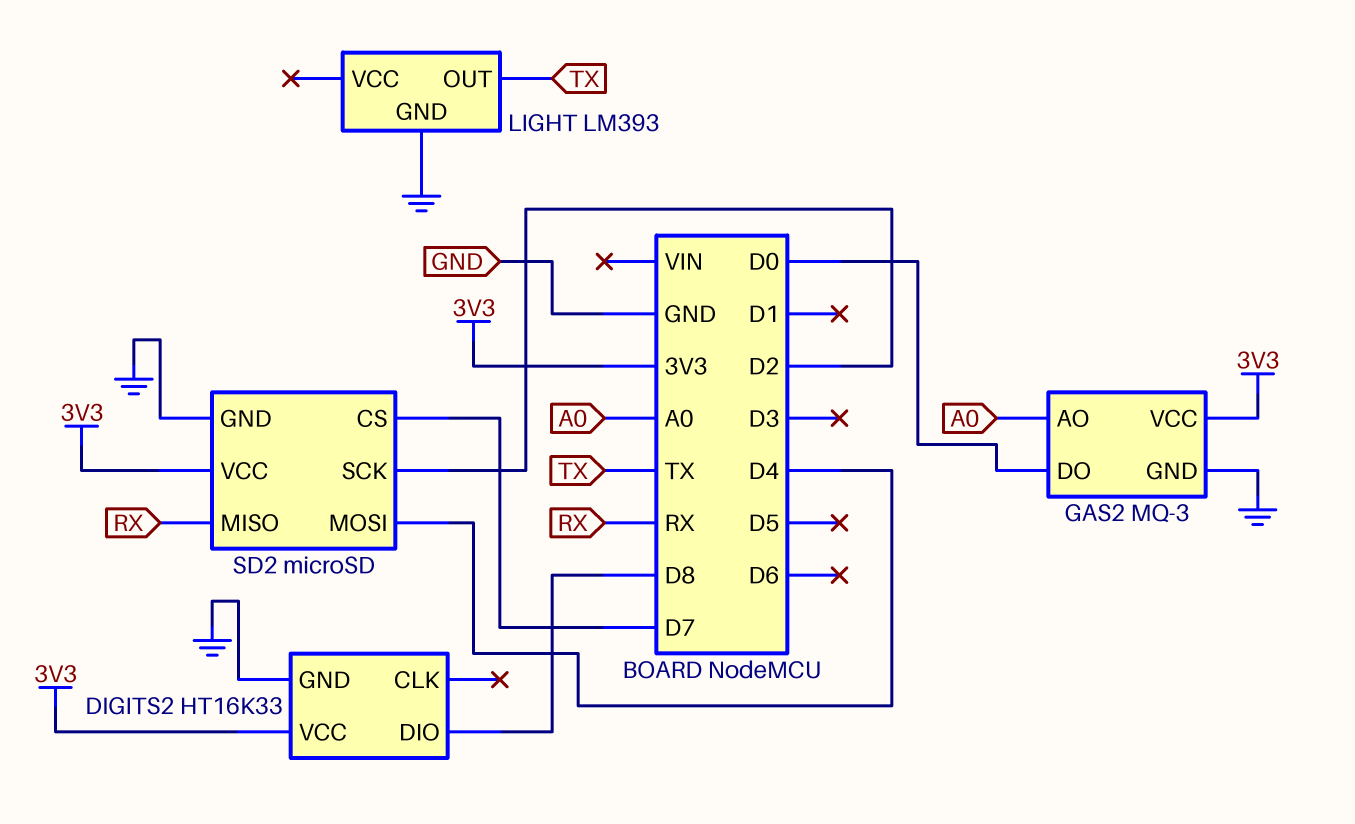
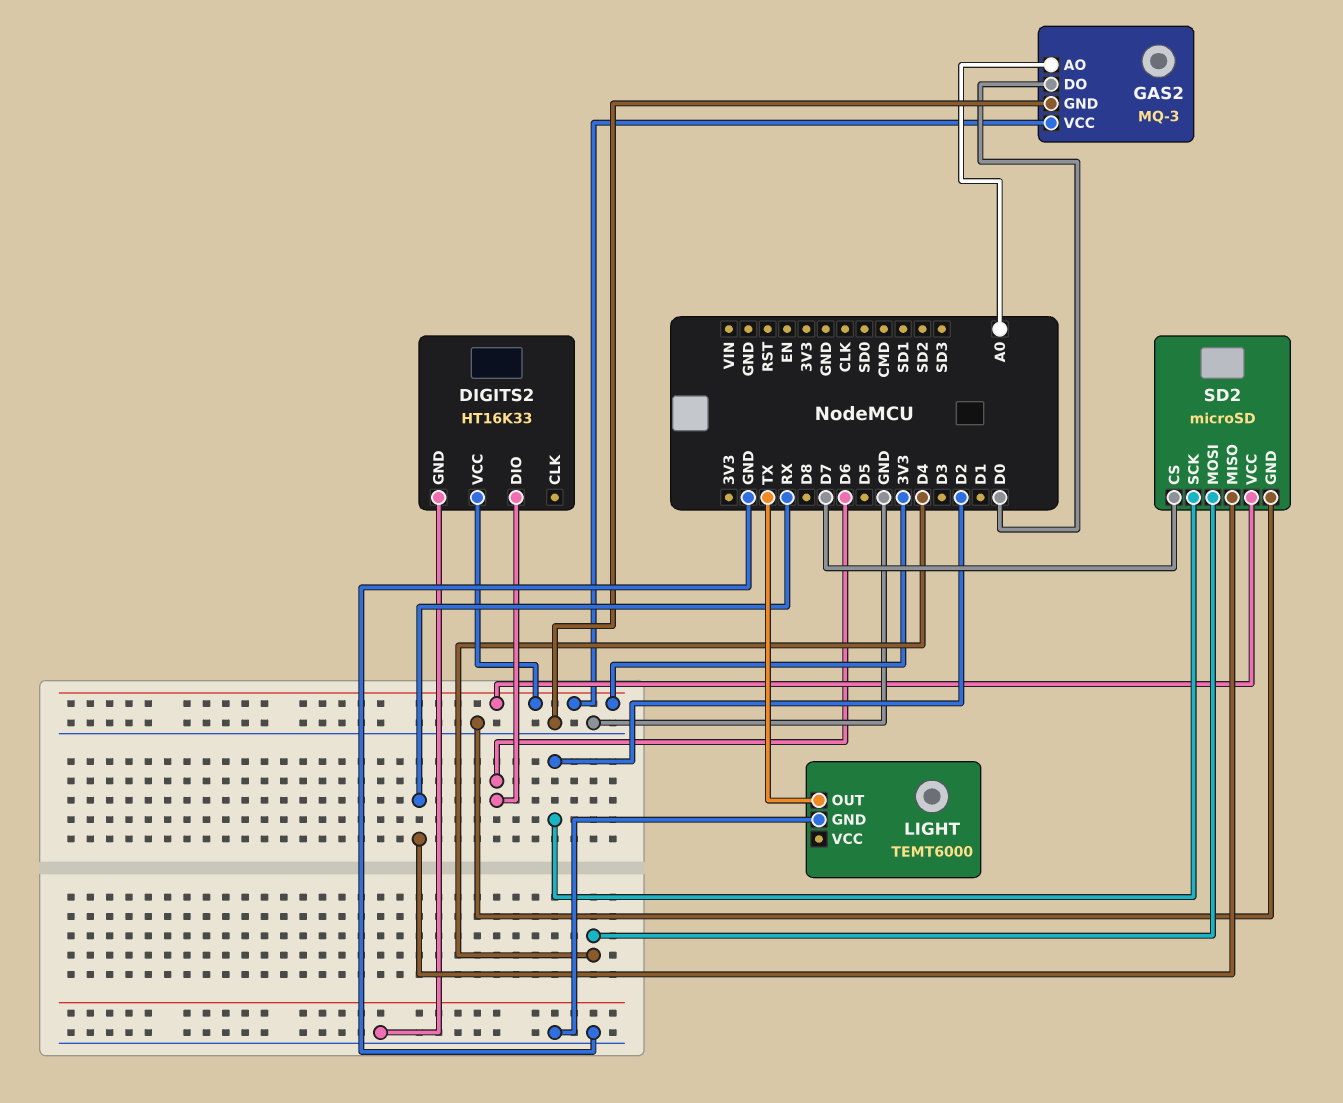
DIGITS2 pin DIO: D8 -> D6
LIGHT: LM393 -> TEMT6000

